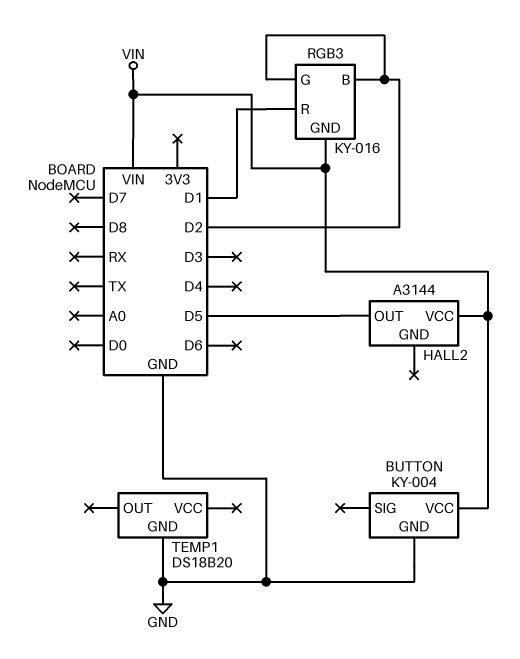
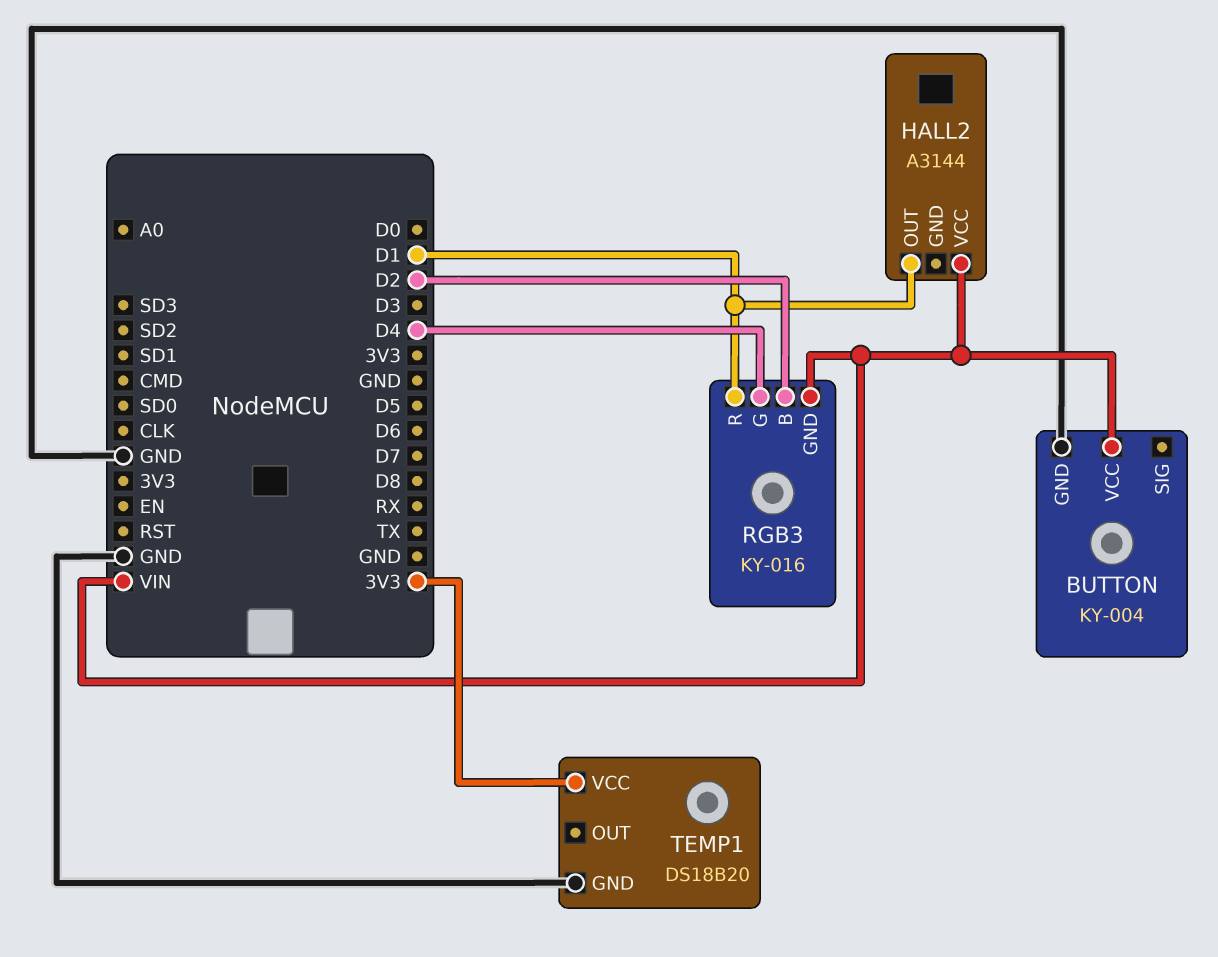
HALL2 pin OUT: D5 -> D1
RGB3 pin G: D2 -> D4
TEMP1 pin VCC: none -> 3V3

